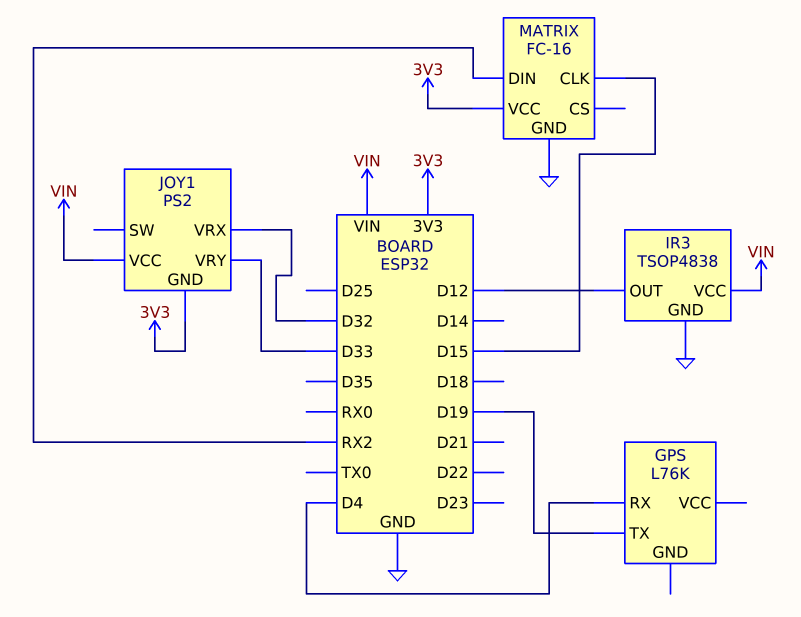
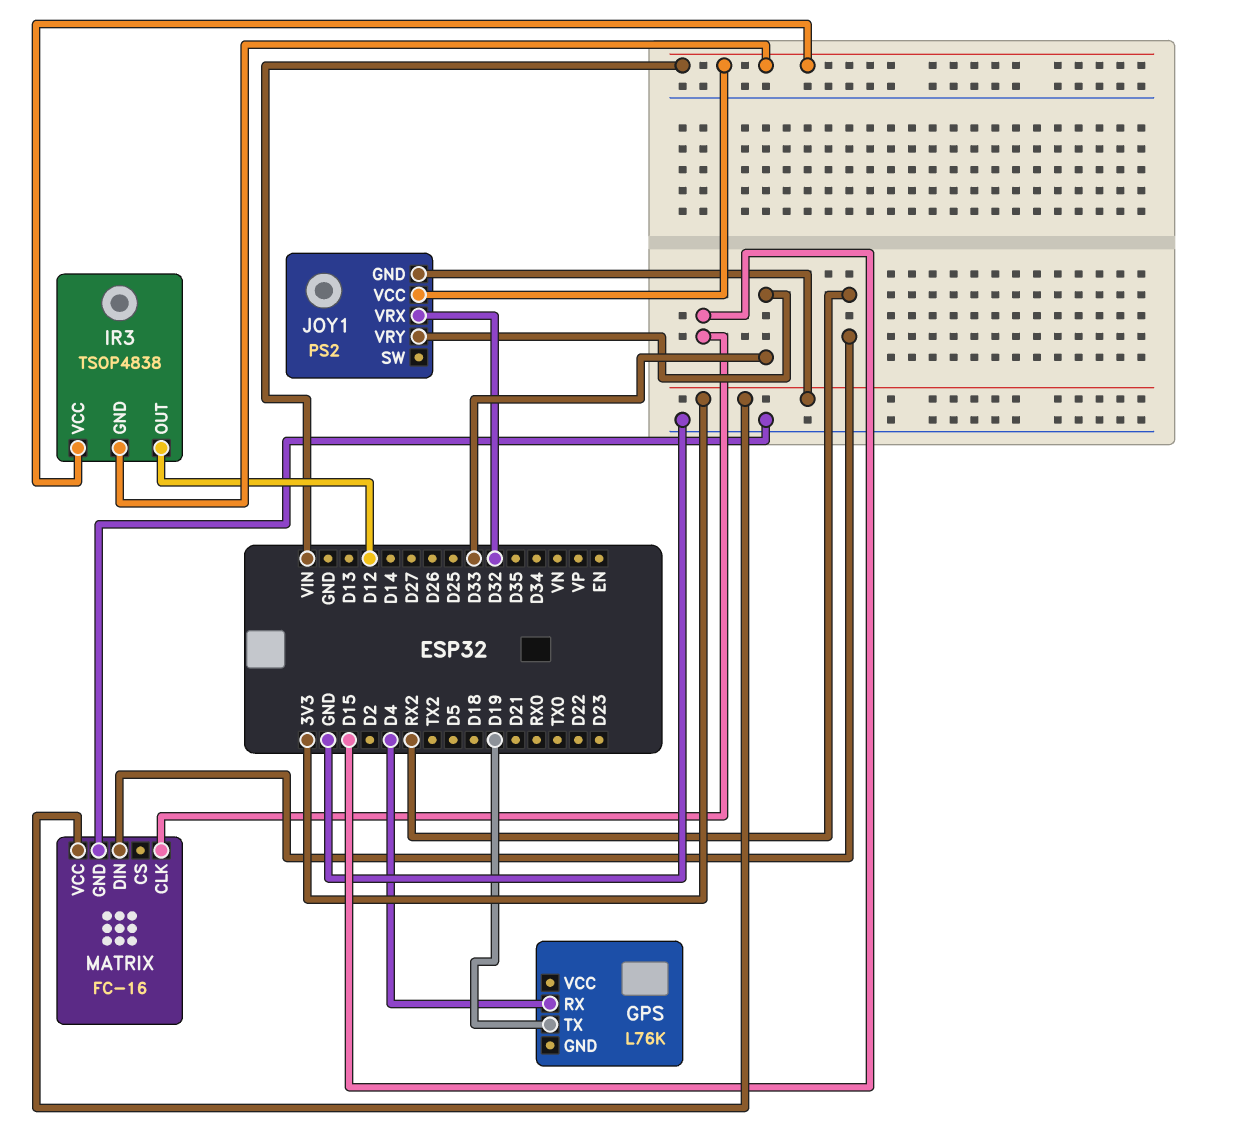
IR3 pin GND: GND -> VIN

